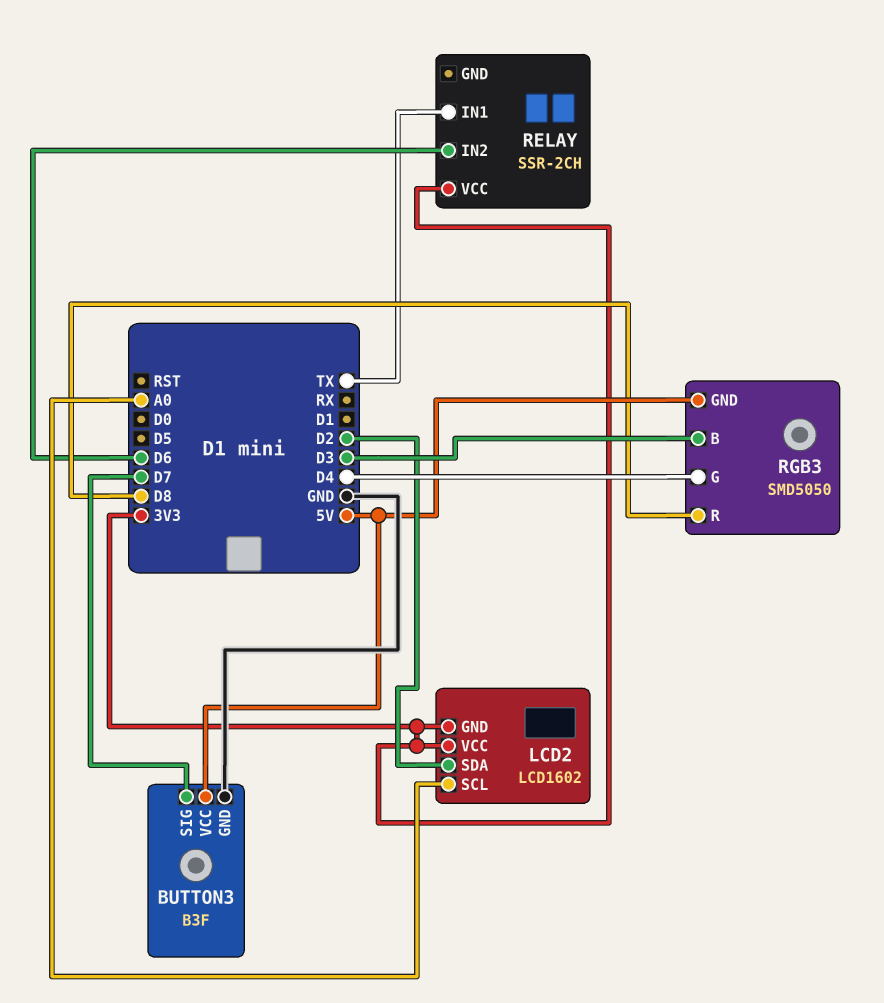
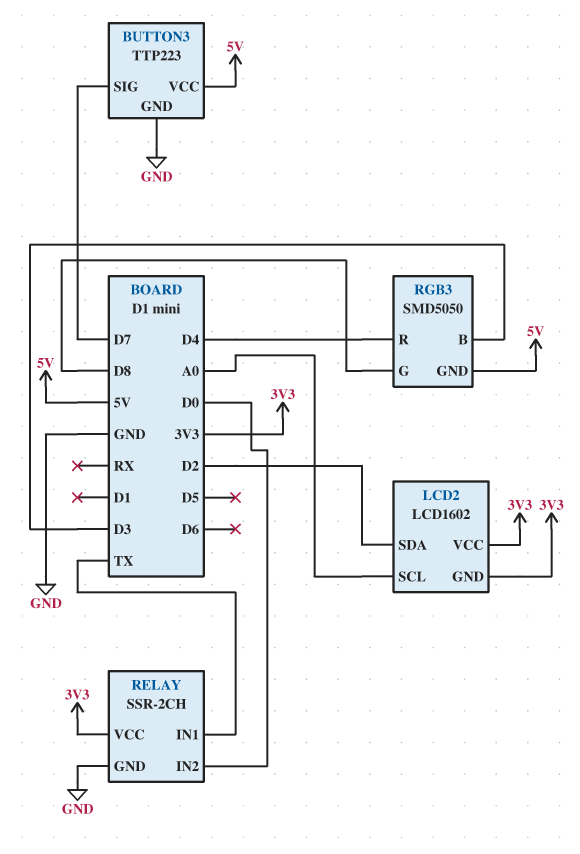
BUTTON3: B3F -> TTP223
RELAY pin GND: none -> GND
RELAY pin IN2: D6 -> D0
RGB3 pin G: D4 -> D8
RGB3 pin R: D8 -> D4

